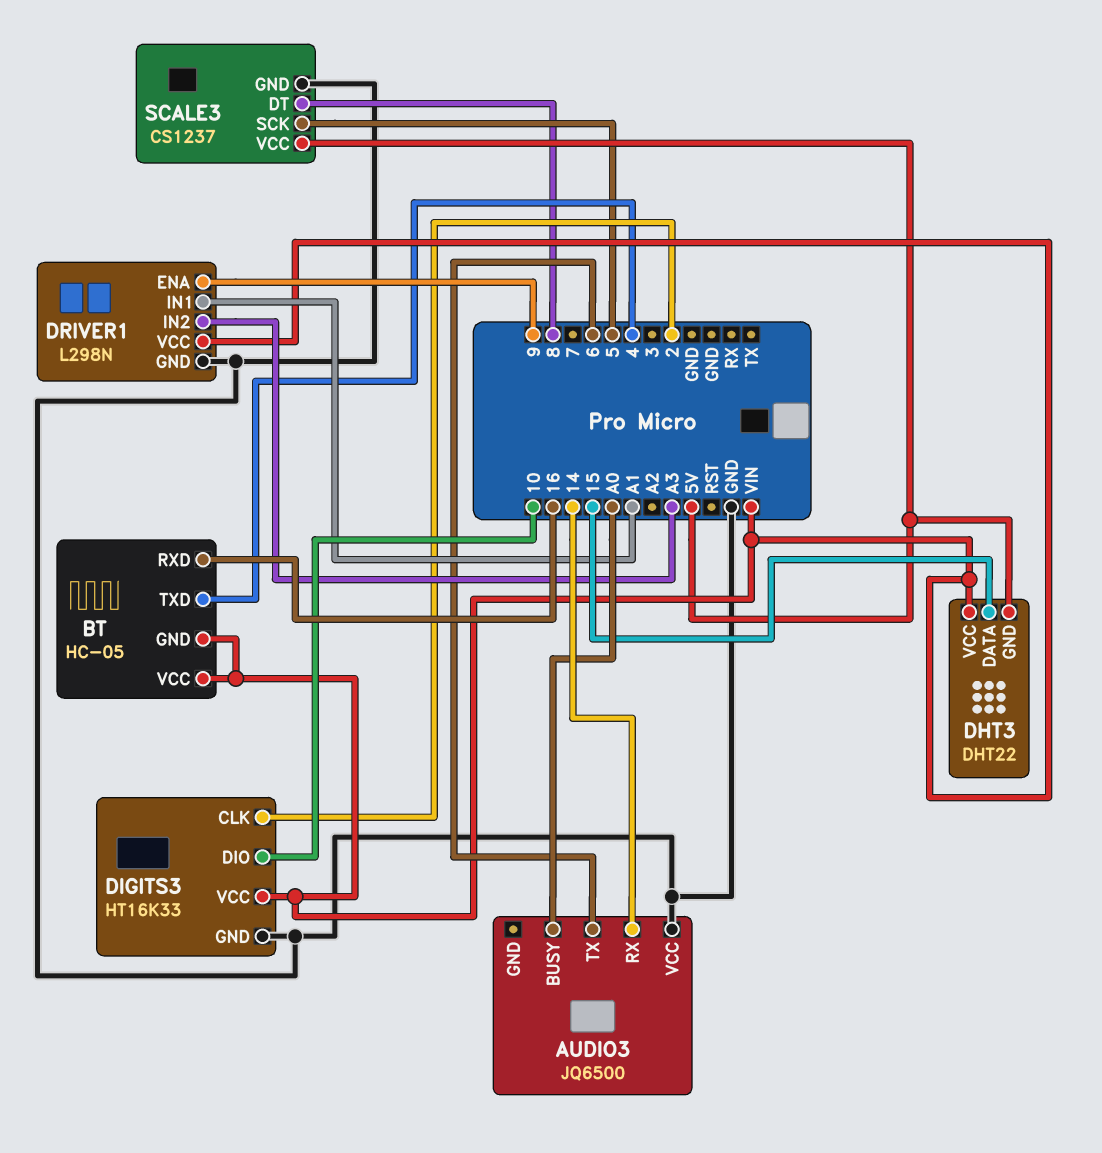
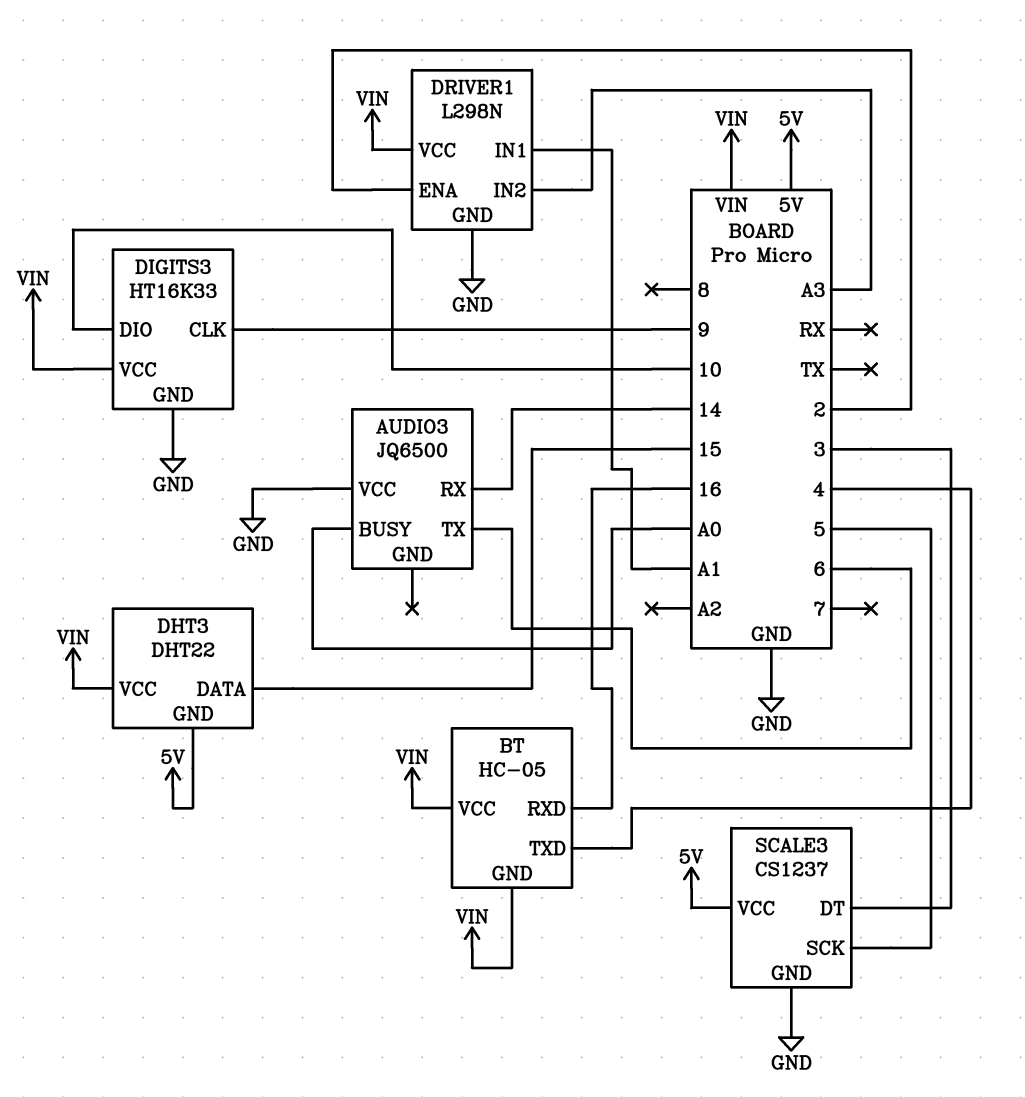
DIGITS3 pin CLK: 2 -> 9
DRIVER1 pin ENA: 9 -> 2
SCALE3 pin DT: 8 -> 3

